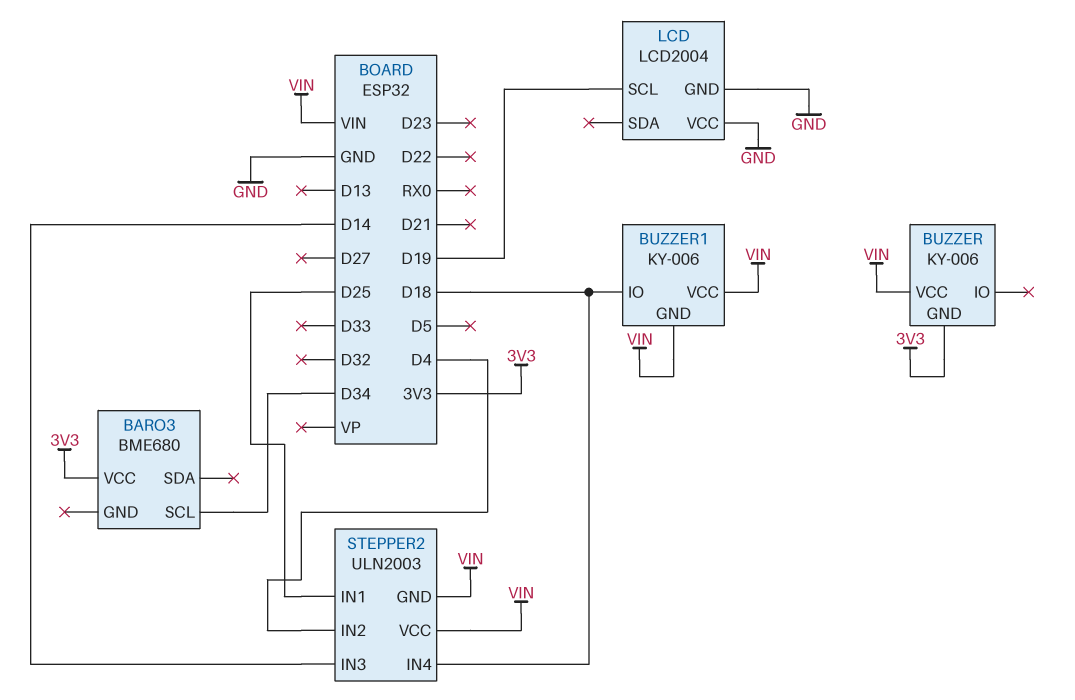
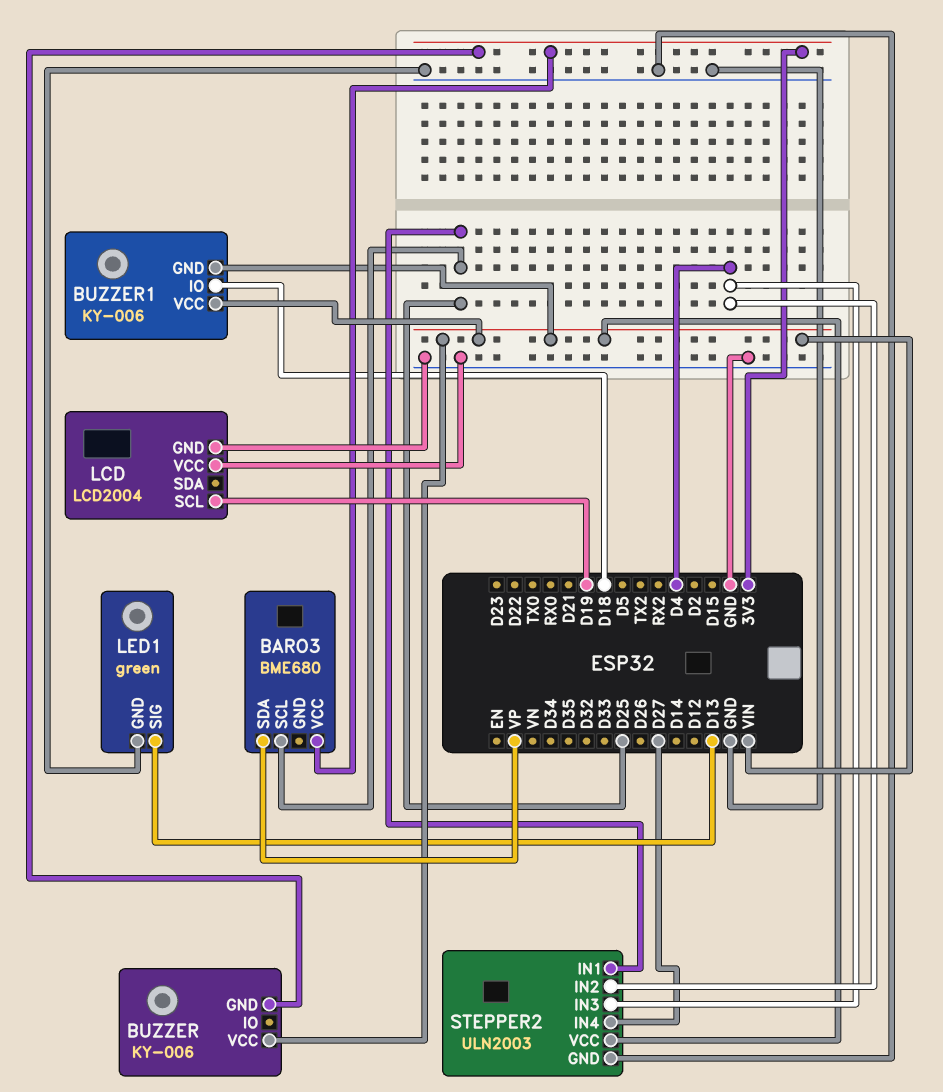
BARO3 pin SCL: D34 -> D25
BARO3 pin SDA: none -> VP
LED1: none -> green
LED1 pin GND: none -> GND
LED1 pin SIG: none -> D13
STEPPER2 pin GND: VIN -> GND
STEPPER2 pin IN3: D14 -> D4
STEPPER2 pin IN4: D18 -> D27

